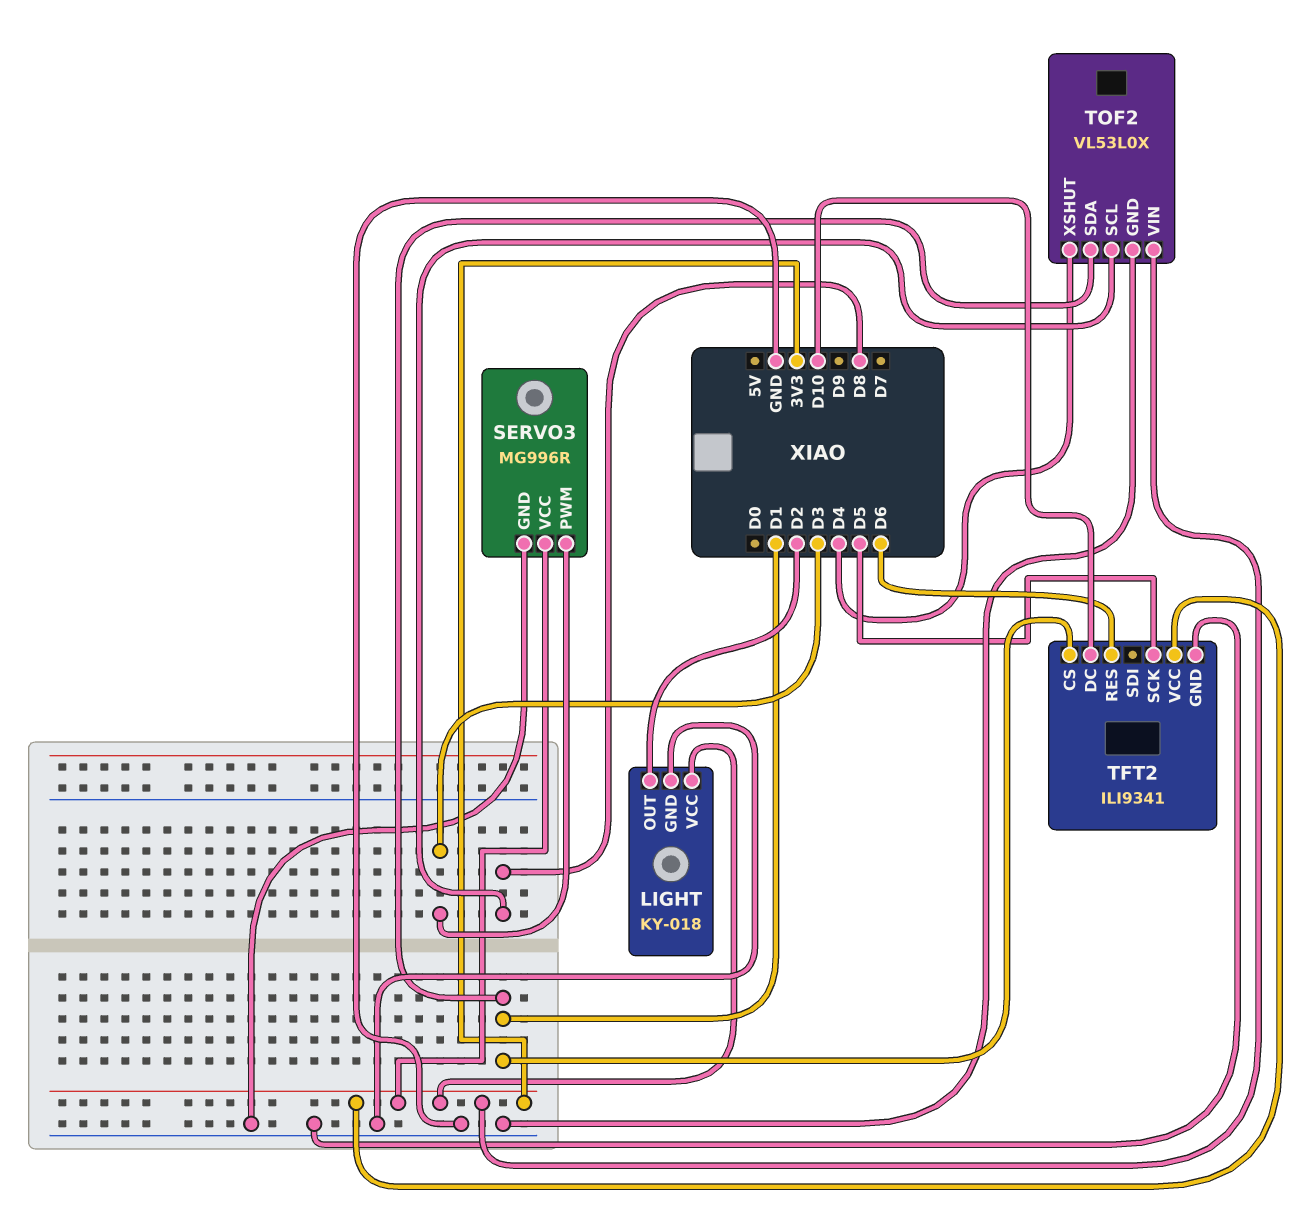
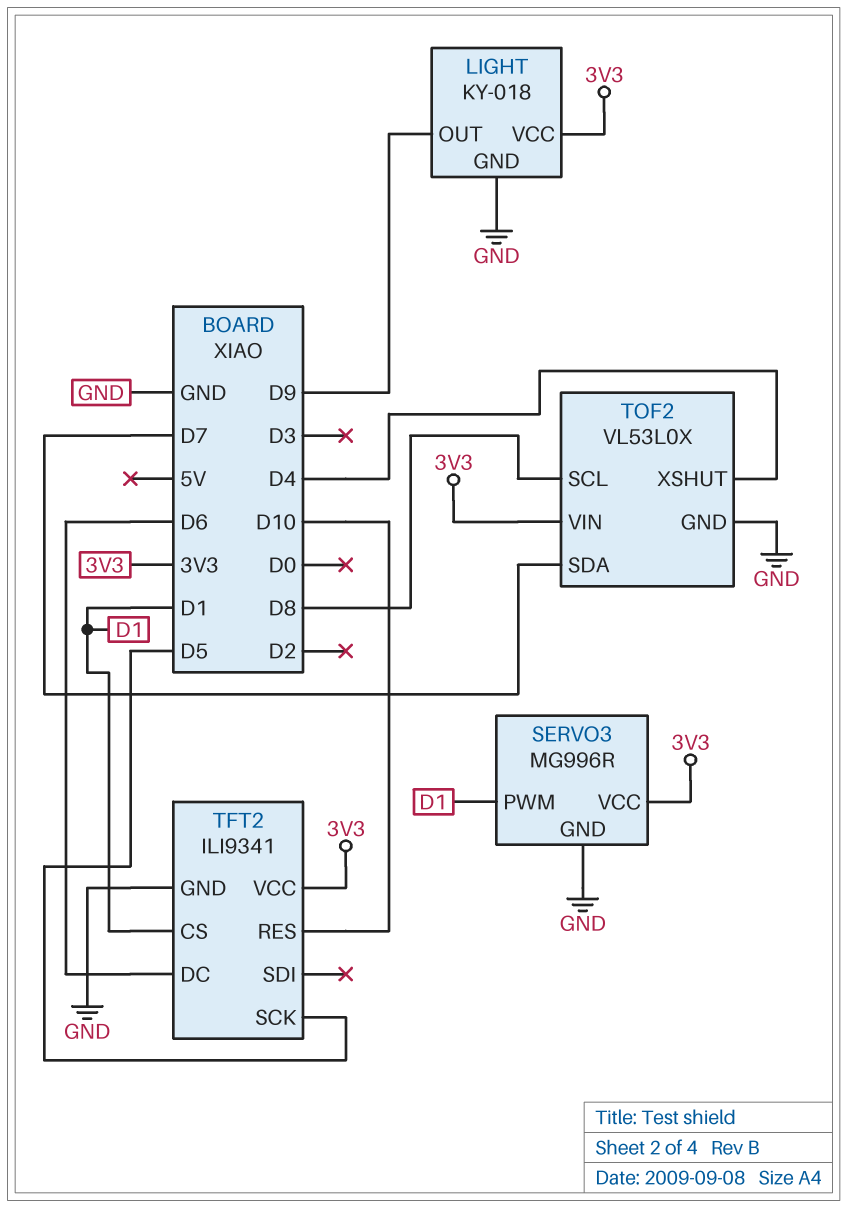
LIGHT pin OUT: D2 -> D9
SERVO3 pin PWM: D3 -> D1
TFT2 pin DC: D10 -> D6
TFT2 pin RES: D6 -> D10
TOF2 pin SDA: D1 -> D7

